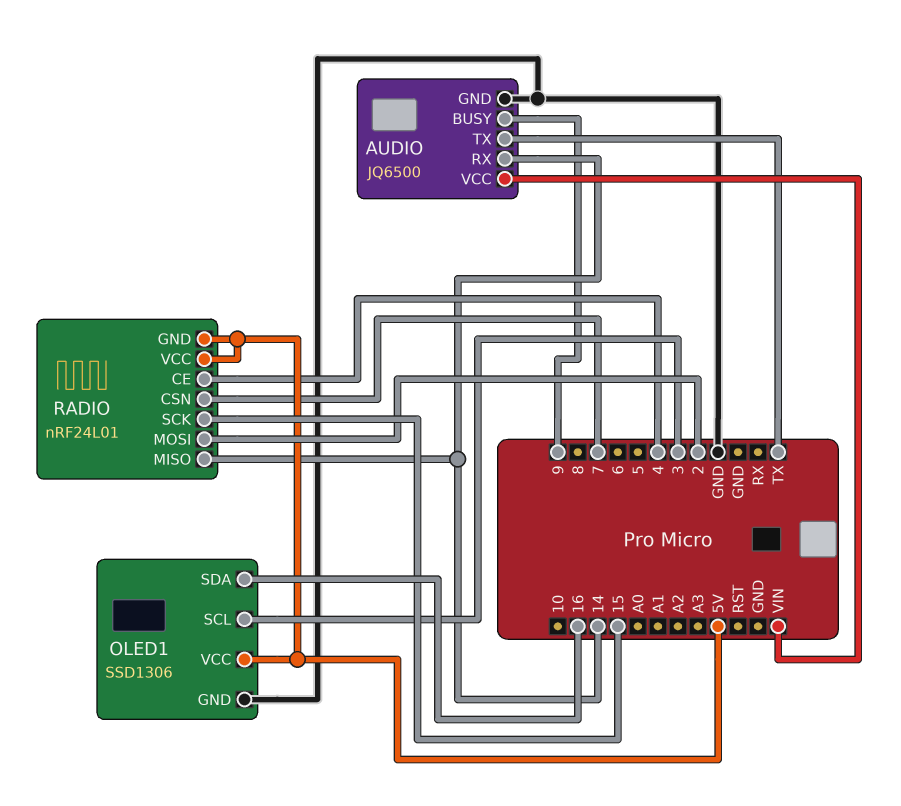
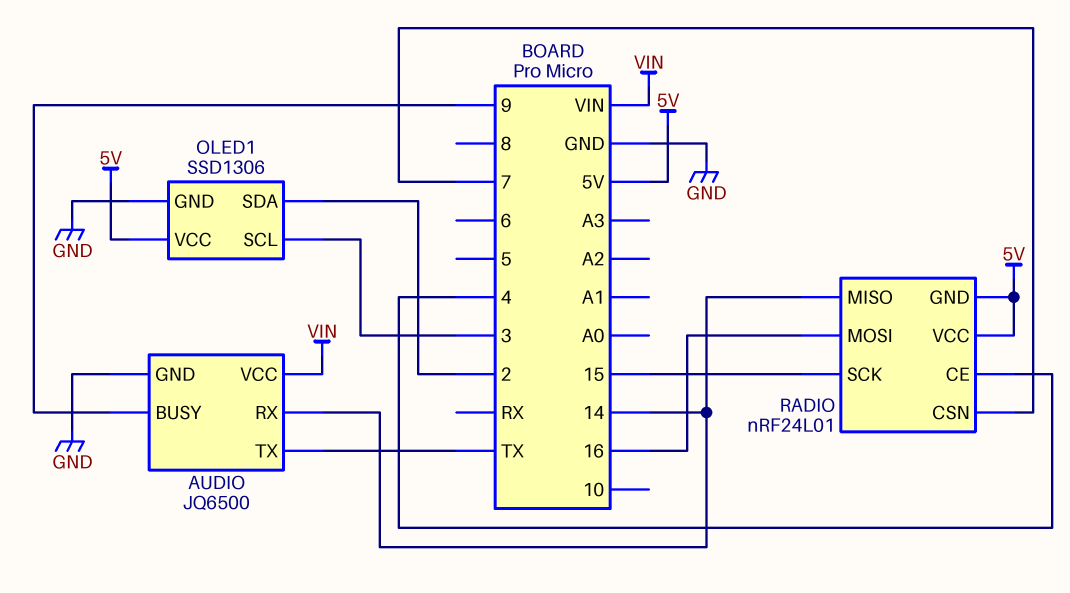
OLED1 pin SDA: 16 -> 2
RADIO pin MOSI: 2 -> 16

